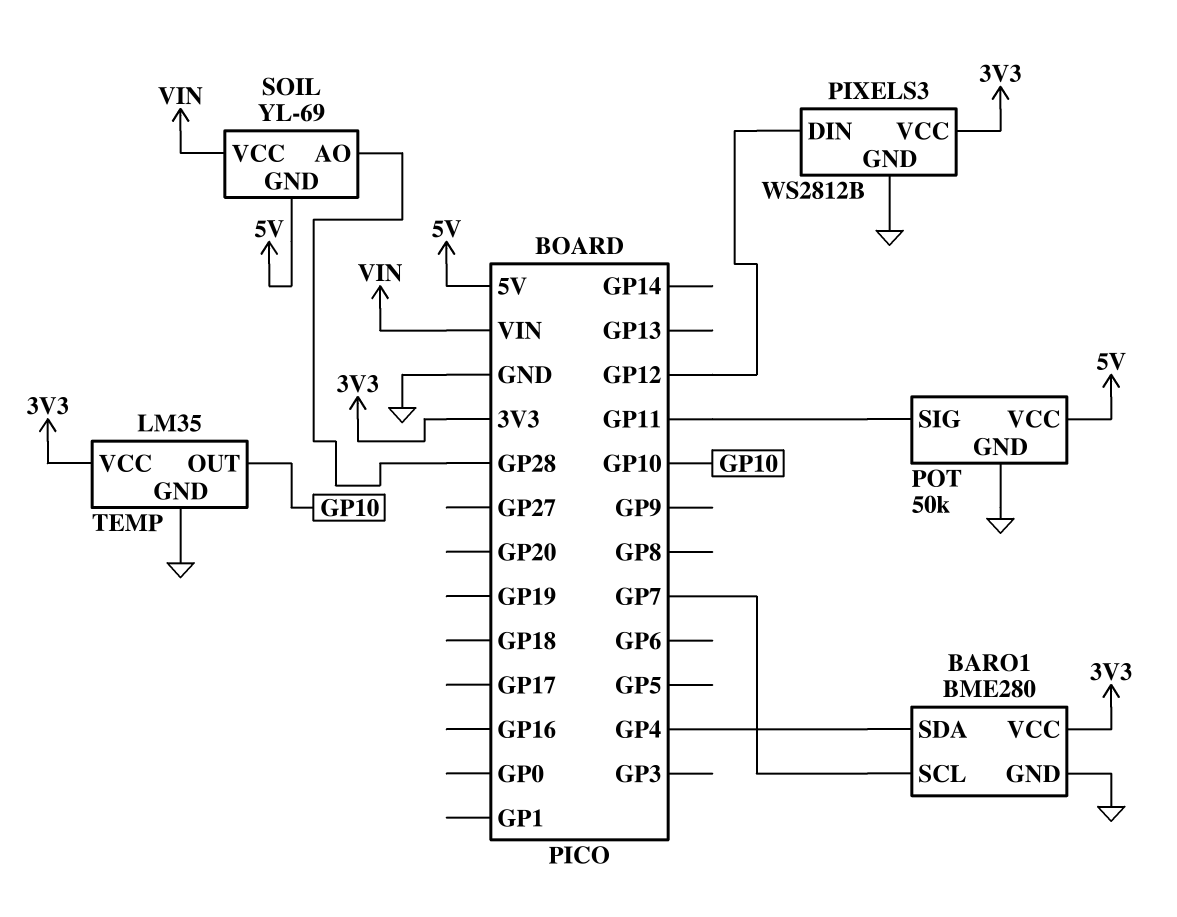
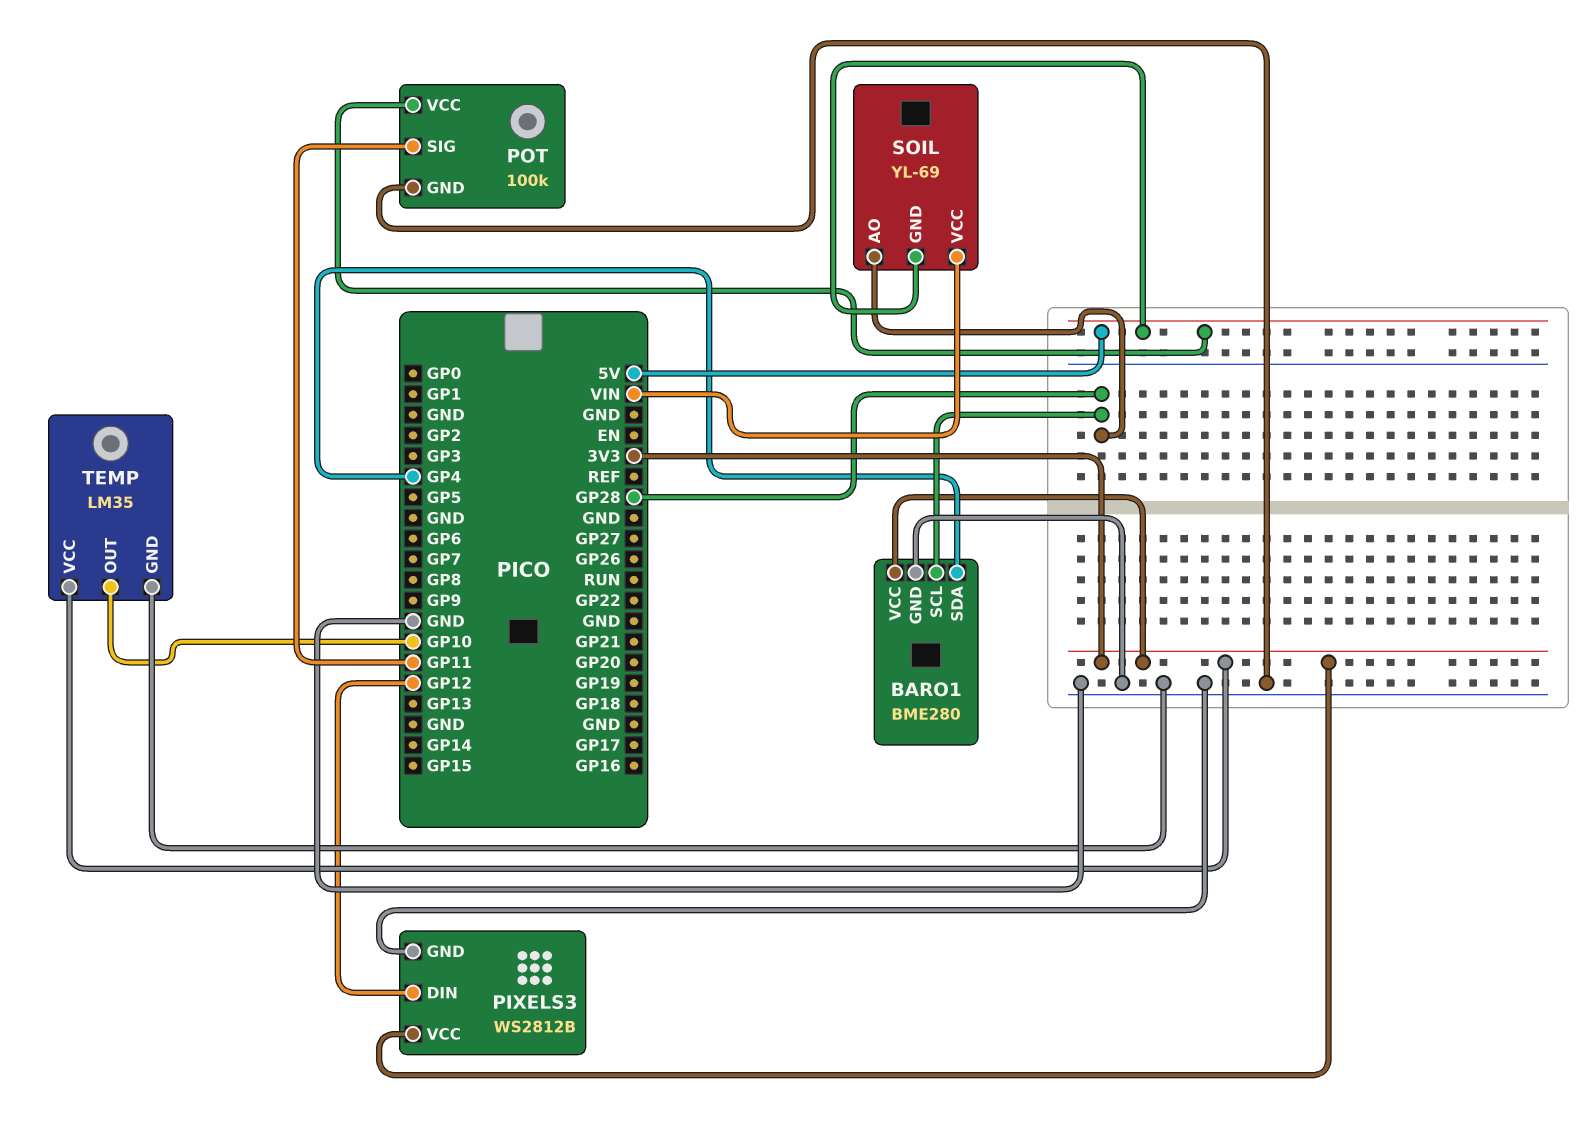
BARO1 pin SCL: GP7 -> GP28
POT: 50k -> 100k

